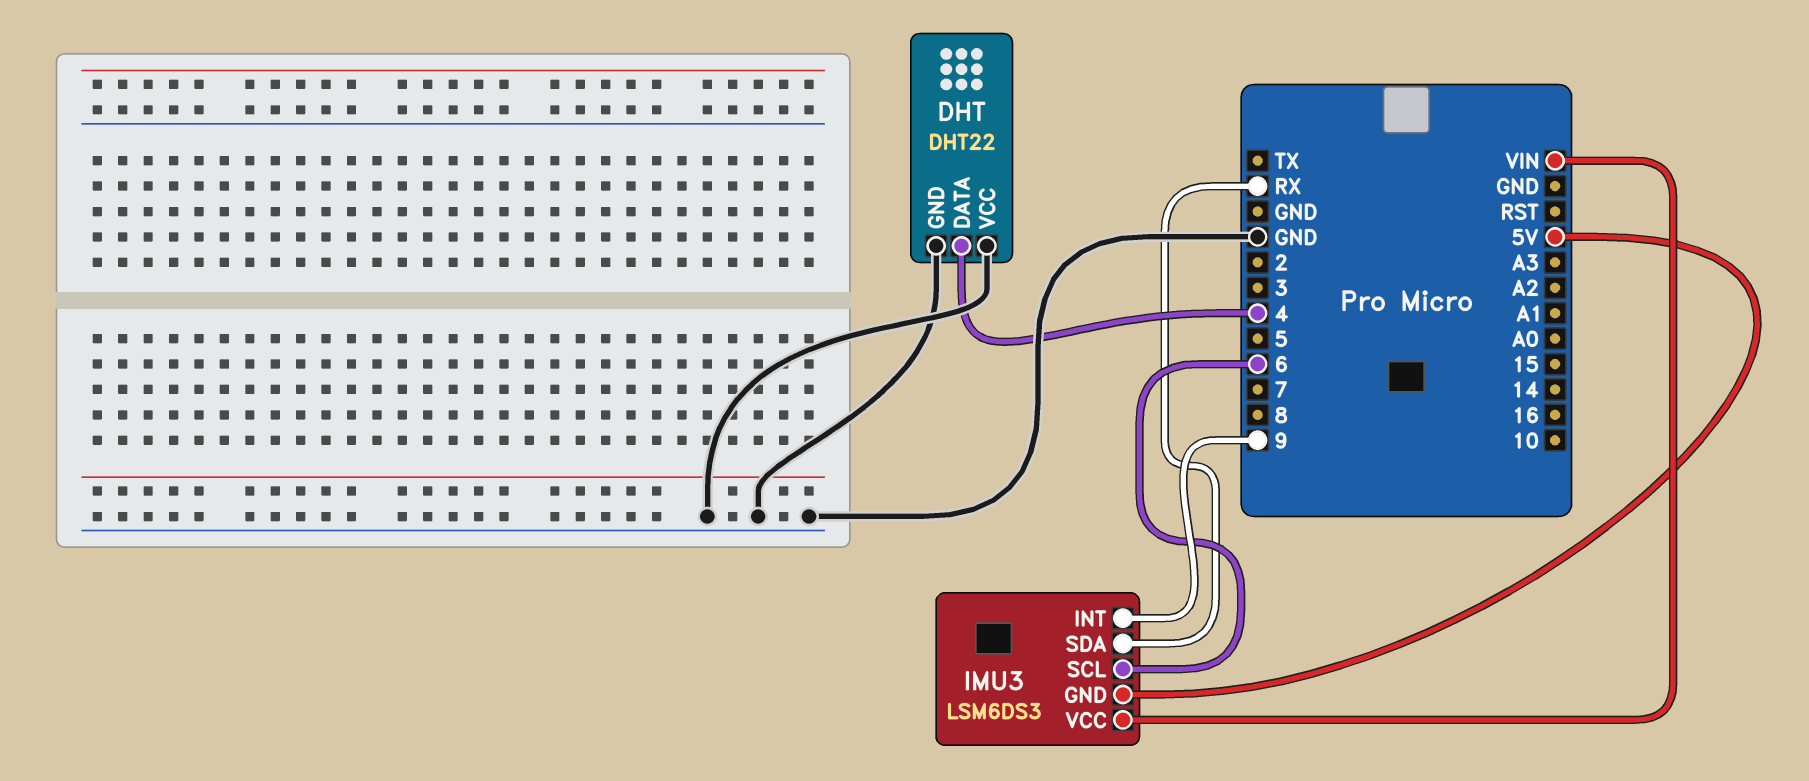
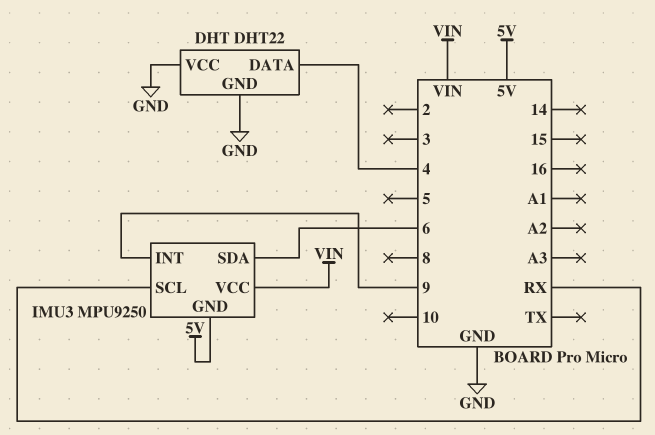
IMU3: LSM6DS3 -> MPU9250
IMU3 pin SCL: 6 -> RX
IMU3 pin SDA: RX -> 6

